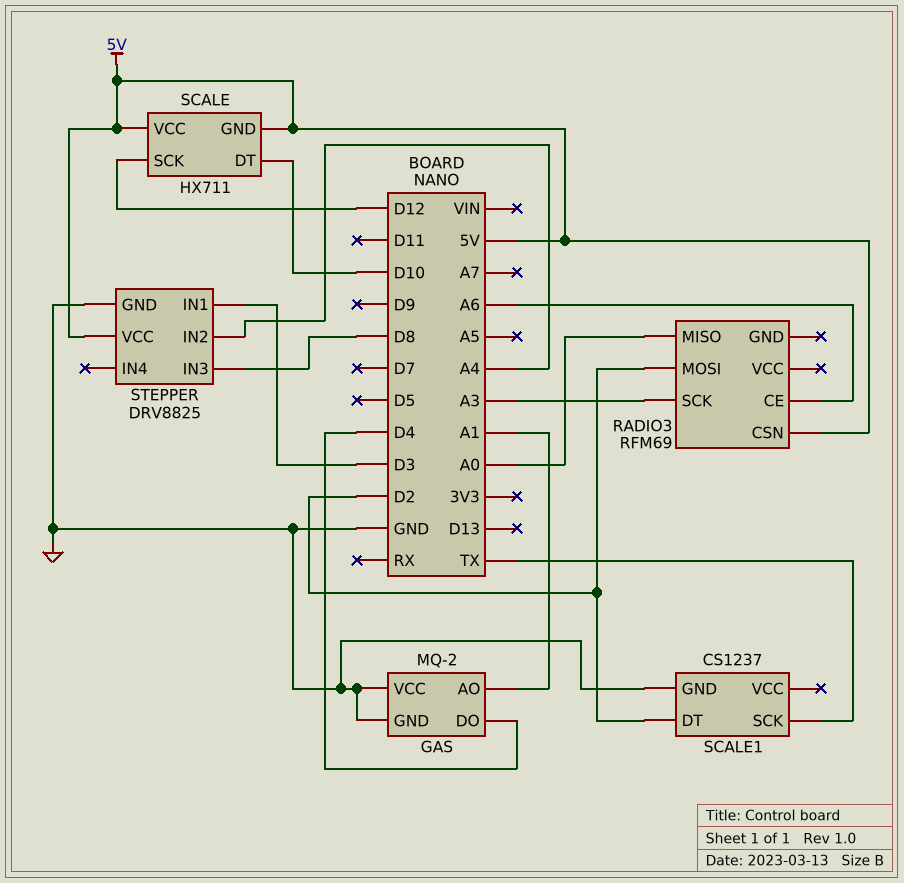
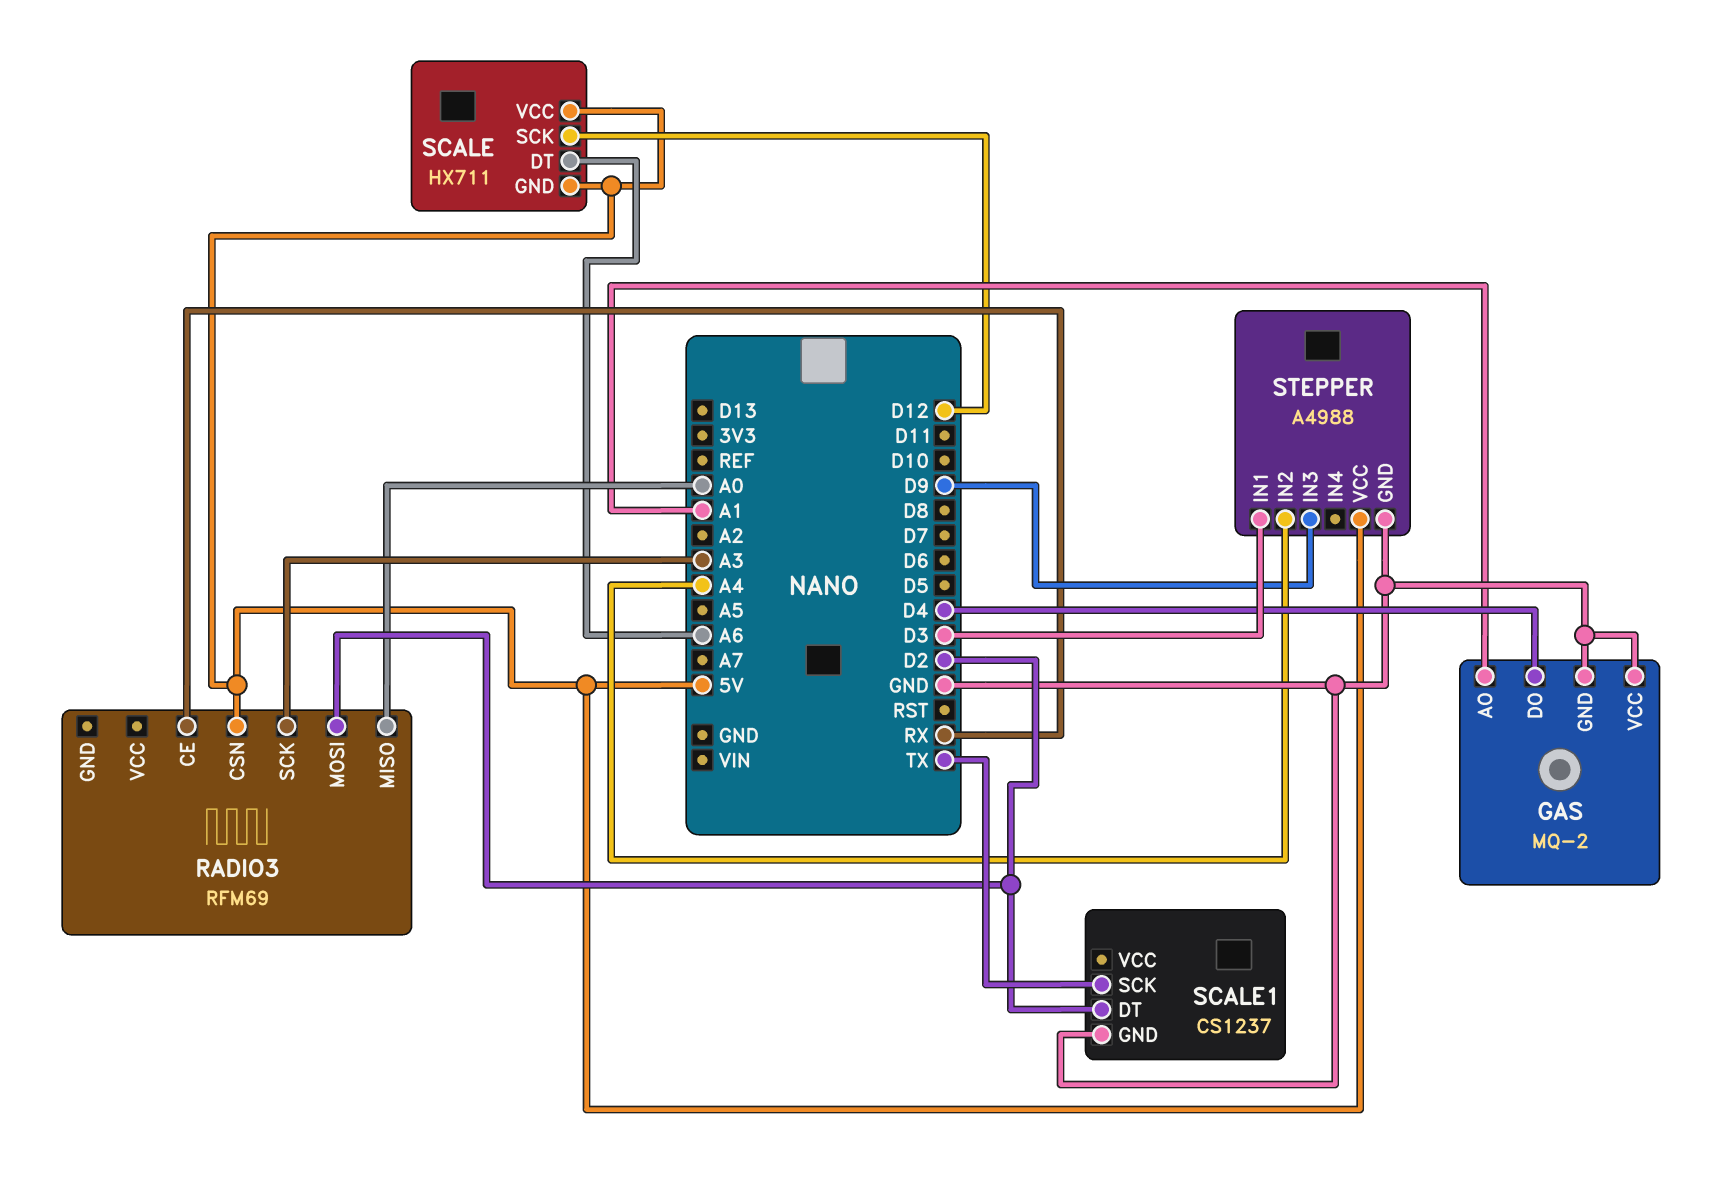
RADIO3 pin CE: A6 -> RX
SCALE pin DT: D10 -> A6
STEPPER: DRV8825 -> A4988
STEPPER pin IN3: D8 -> D9

